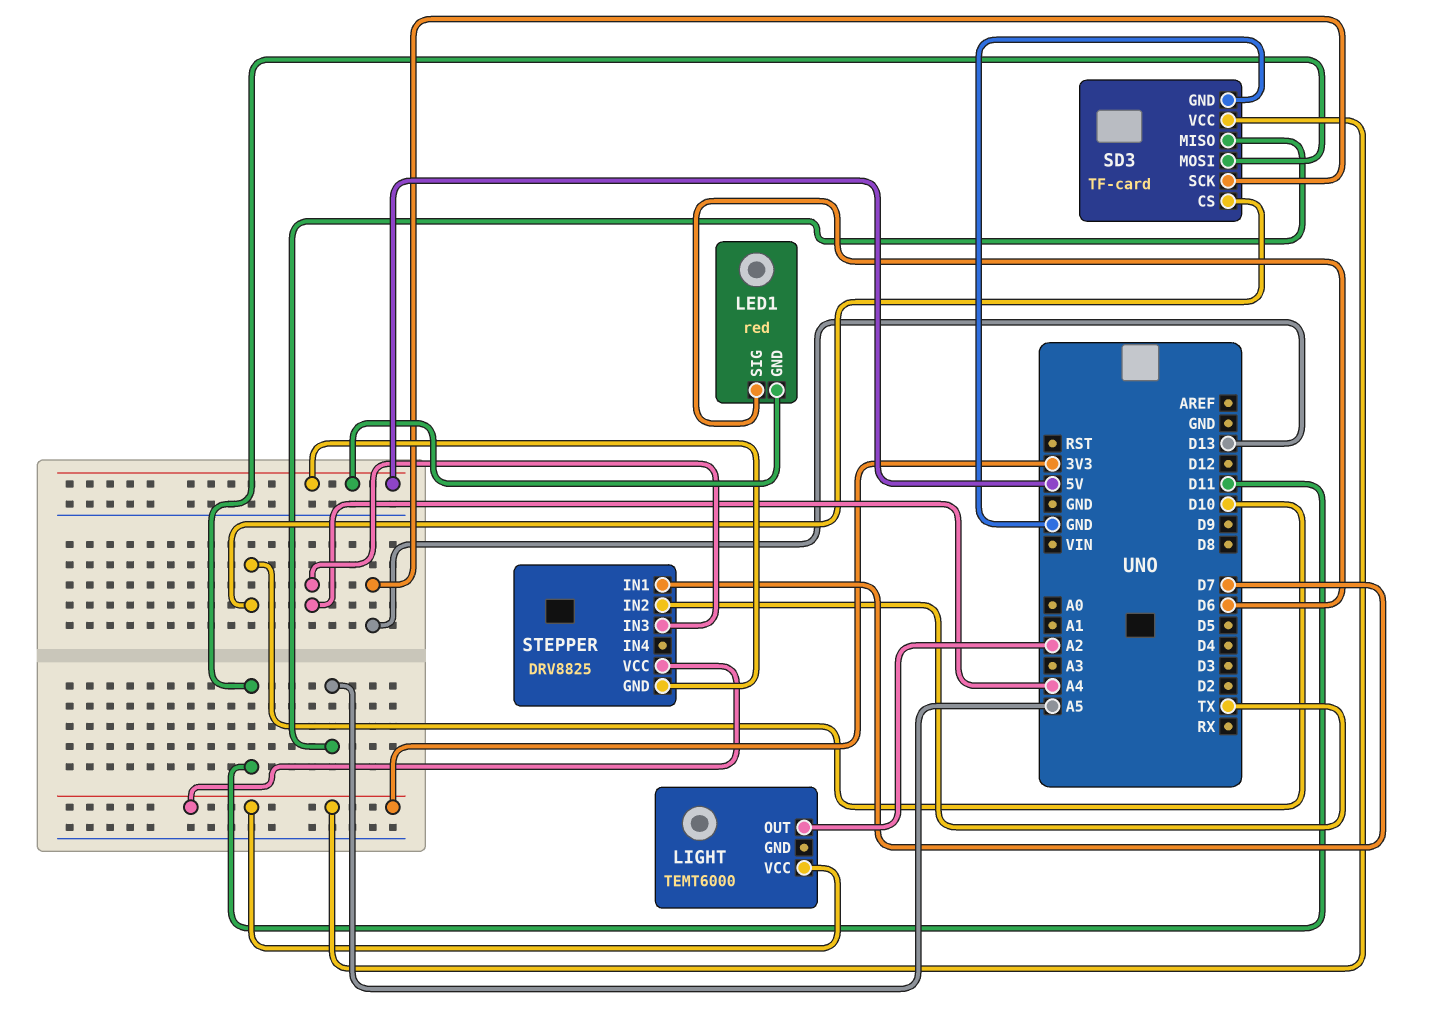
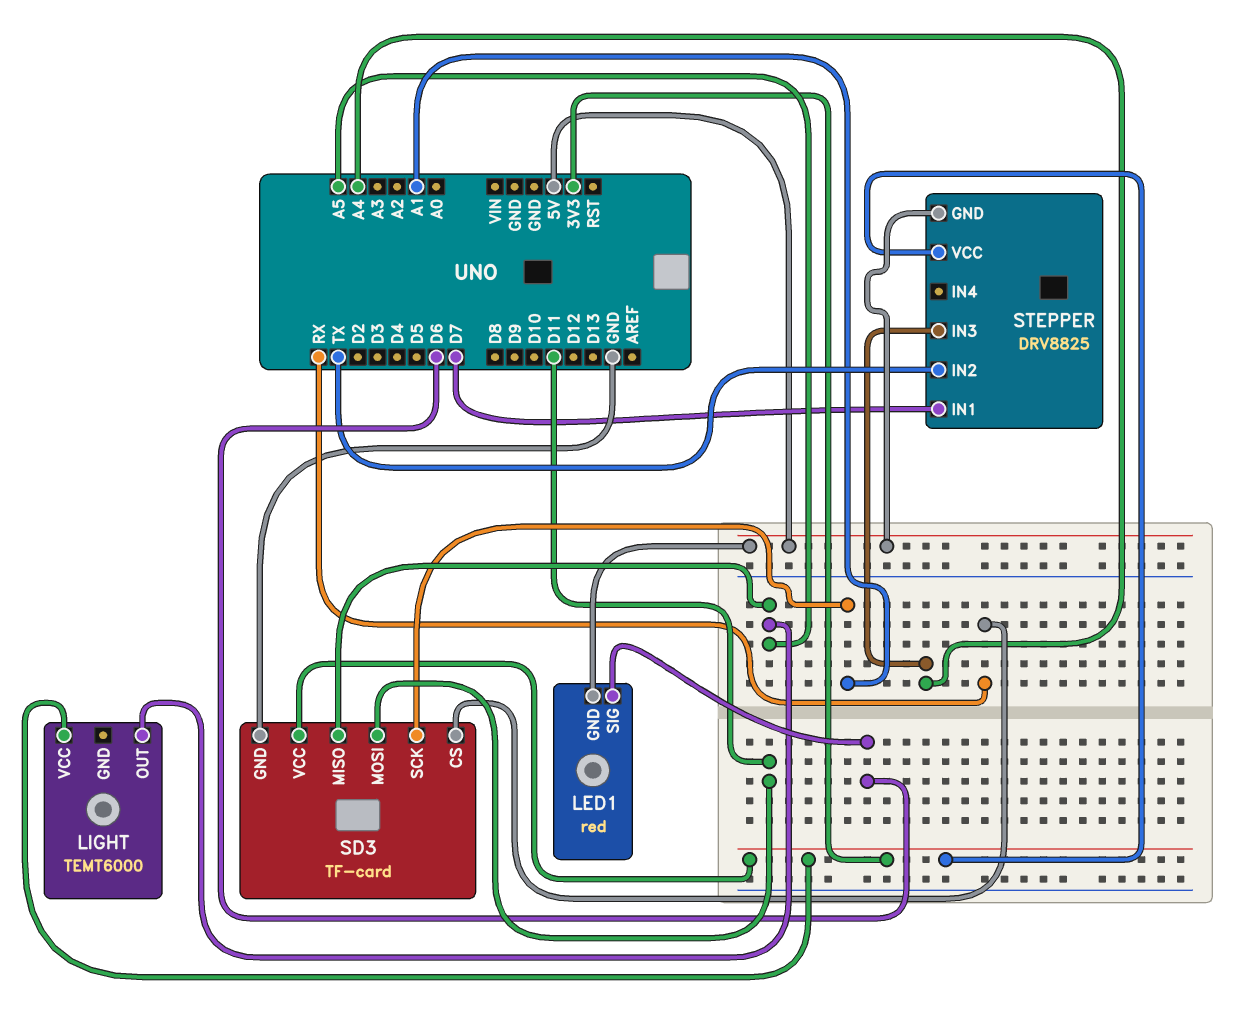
LIGHT pin OUT: A2 -> A5
SD3 pin CS: D10 -> RX
SD3 pin SCK: D13 -> A1

